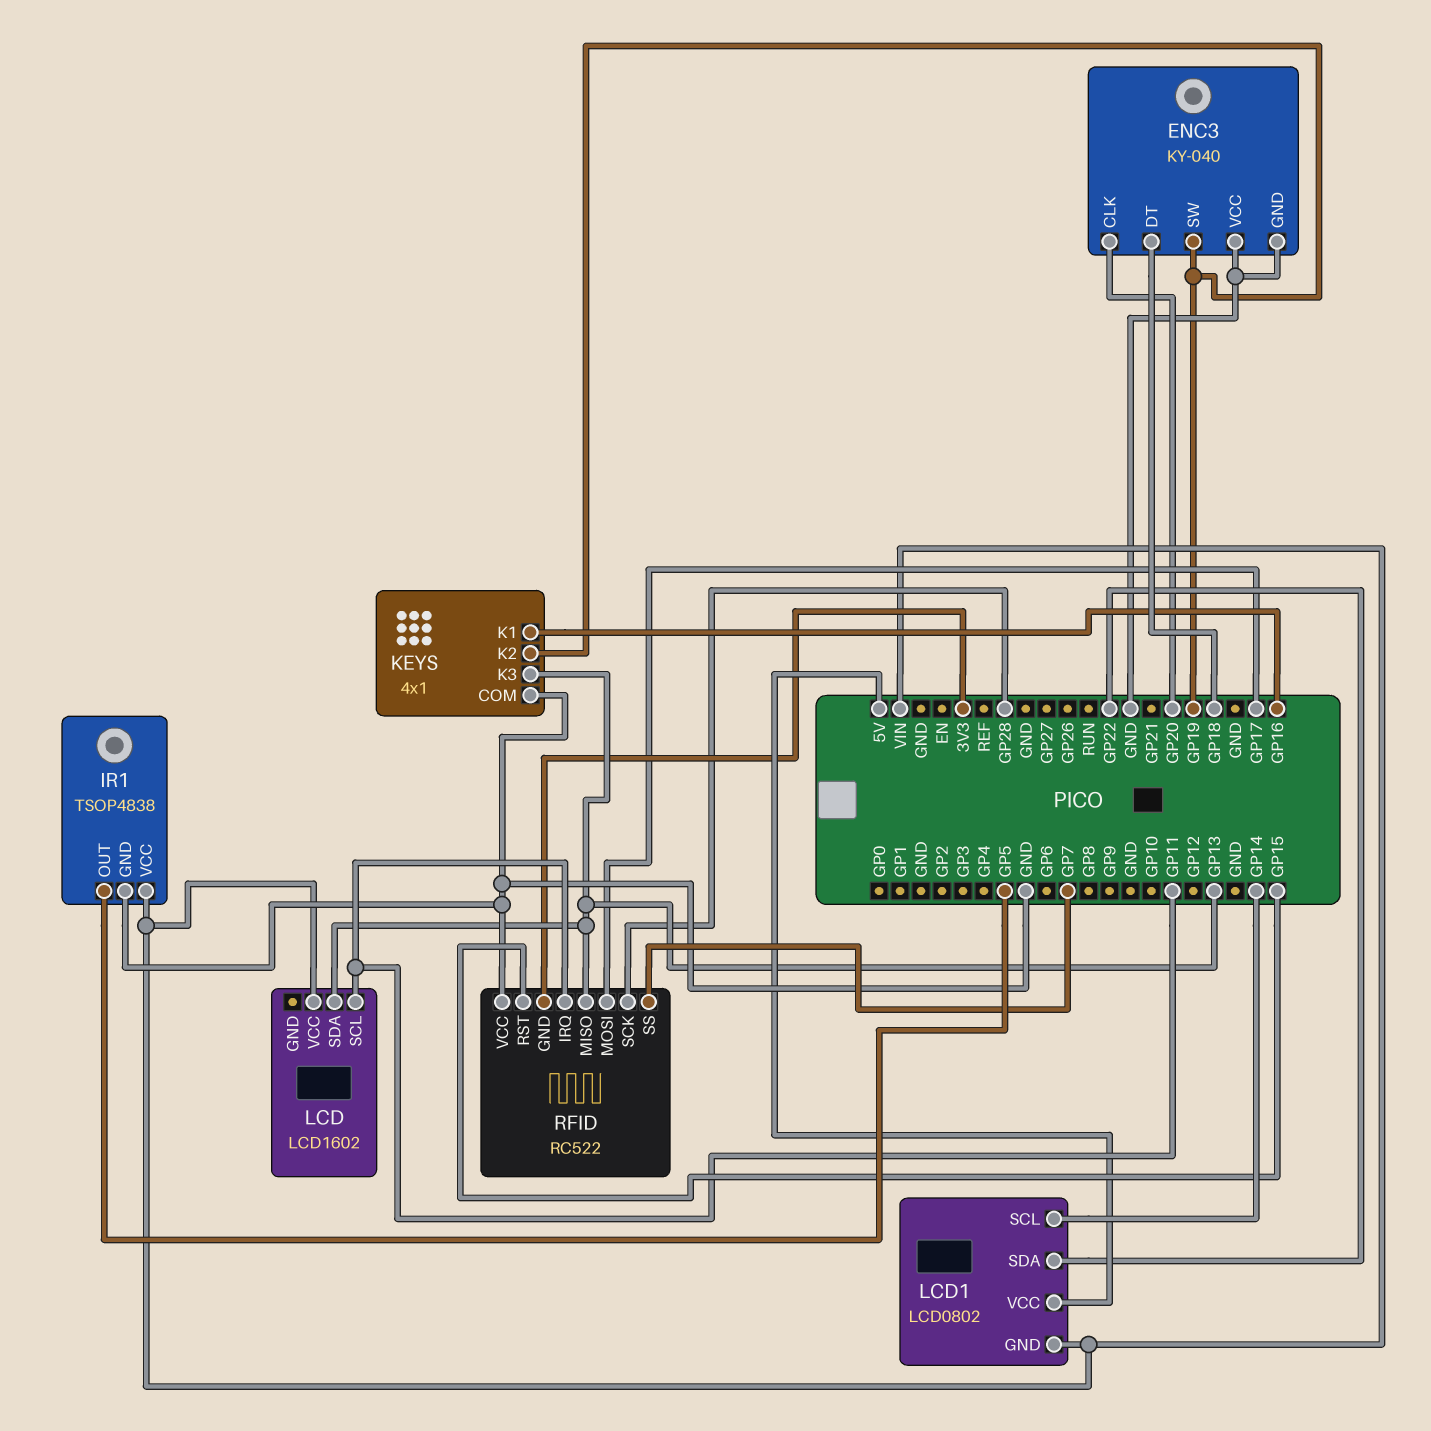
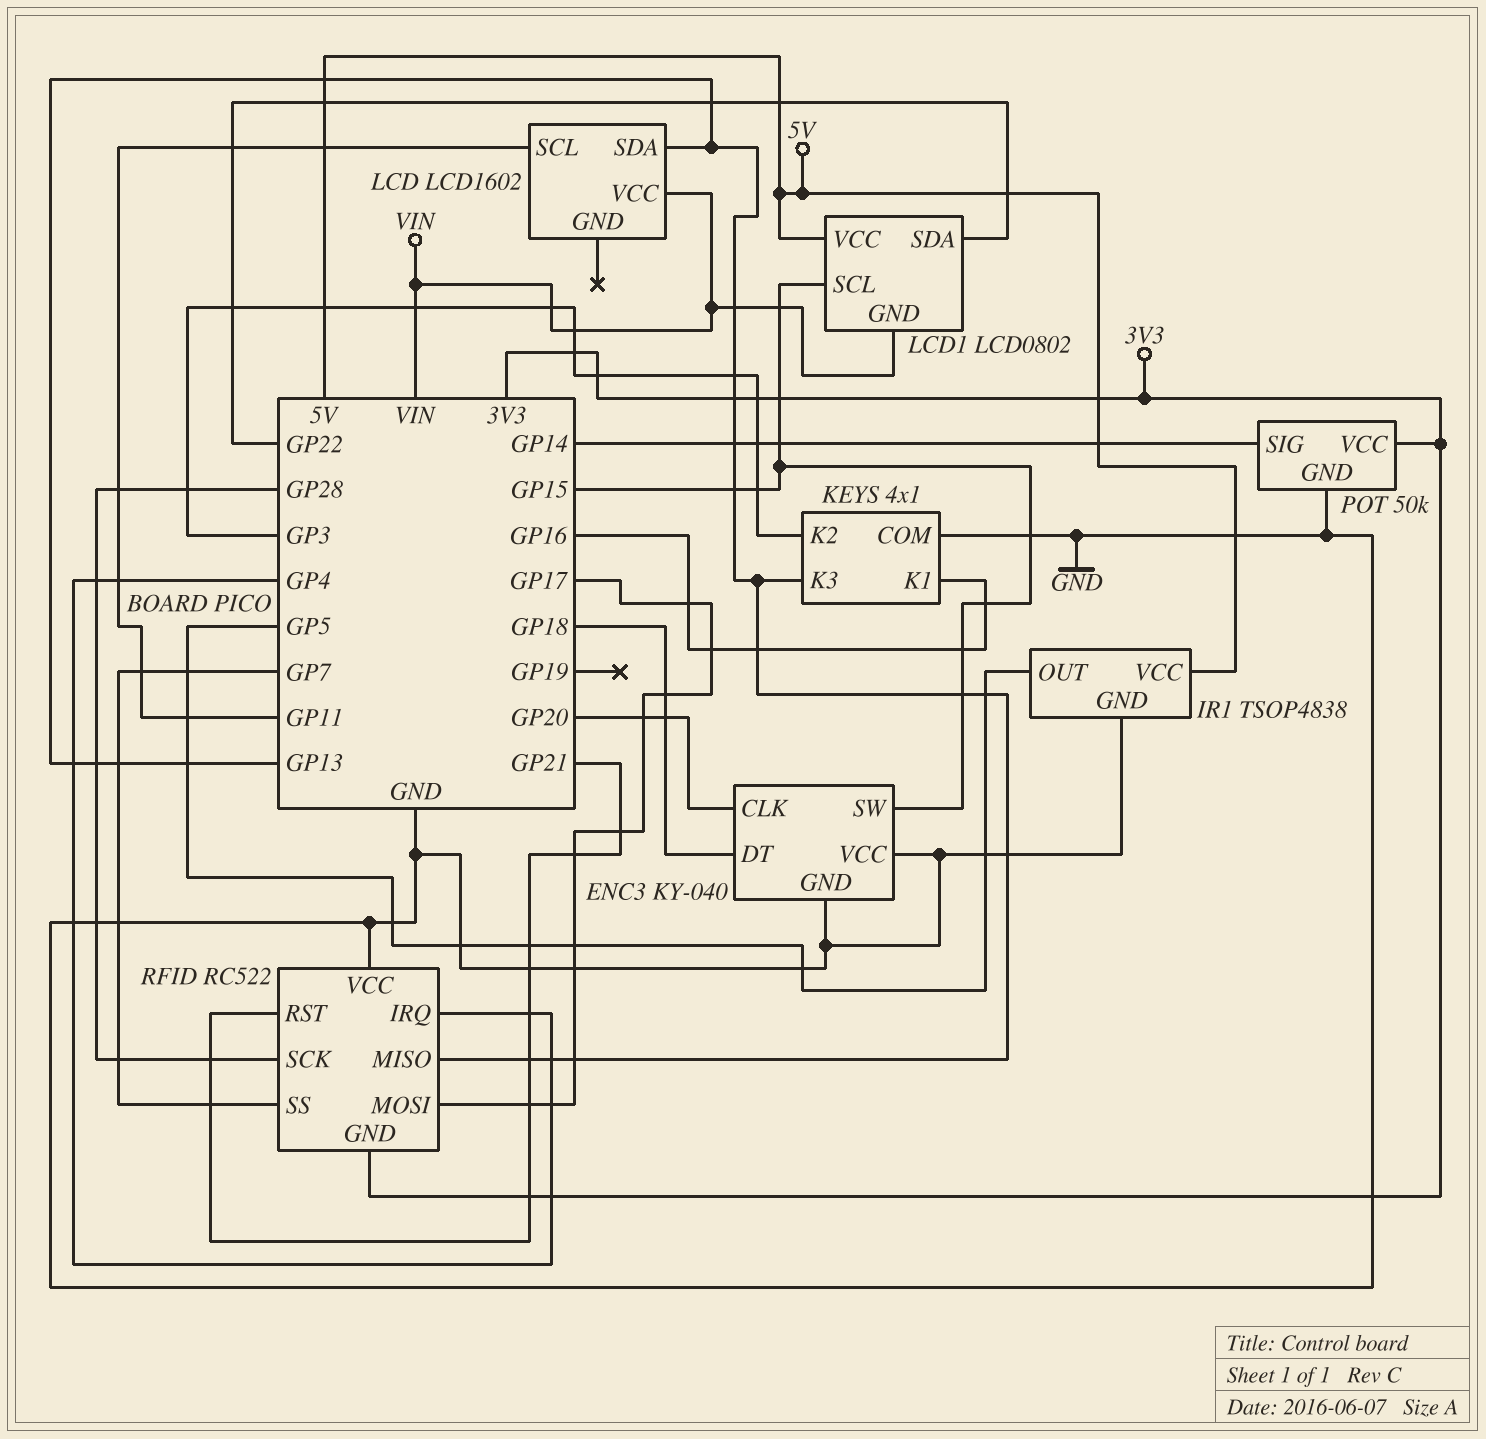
ENC3 pin SW: GP19 -> GP15
IR1 pin VCC: VIN -> 5V
KEYS pin K2: GP19 -> GP3
LCD1 pin SCL: GP14 -> GP15
POT: none -> 50k
POT pin GND: none -> GND
POT pin SIG: none -> GP14
POT pin VCC: none -> 3V3
RFID pin IRQ: GP11 -> GP4
RFID pin RST: GP15 -> GP21

